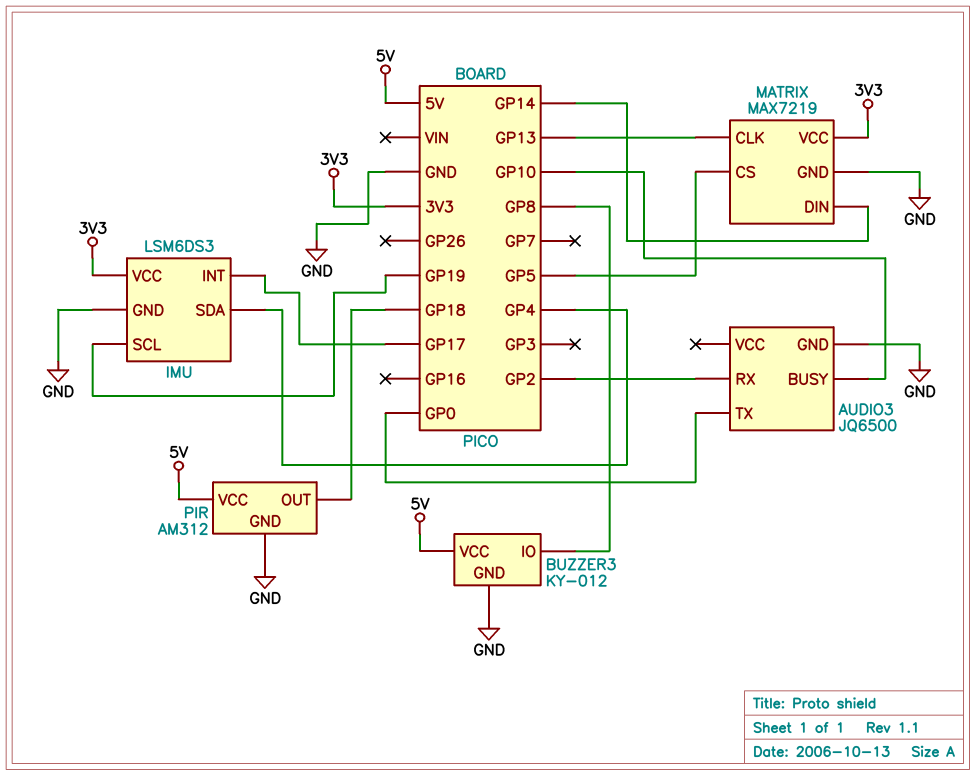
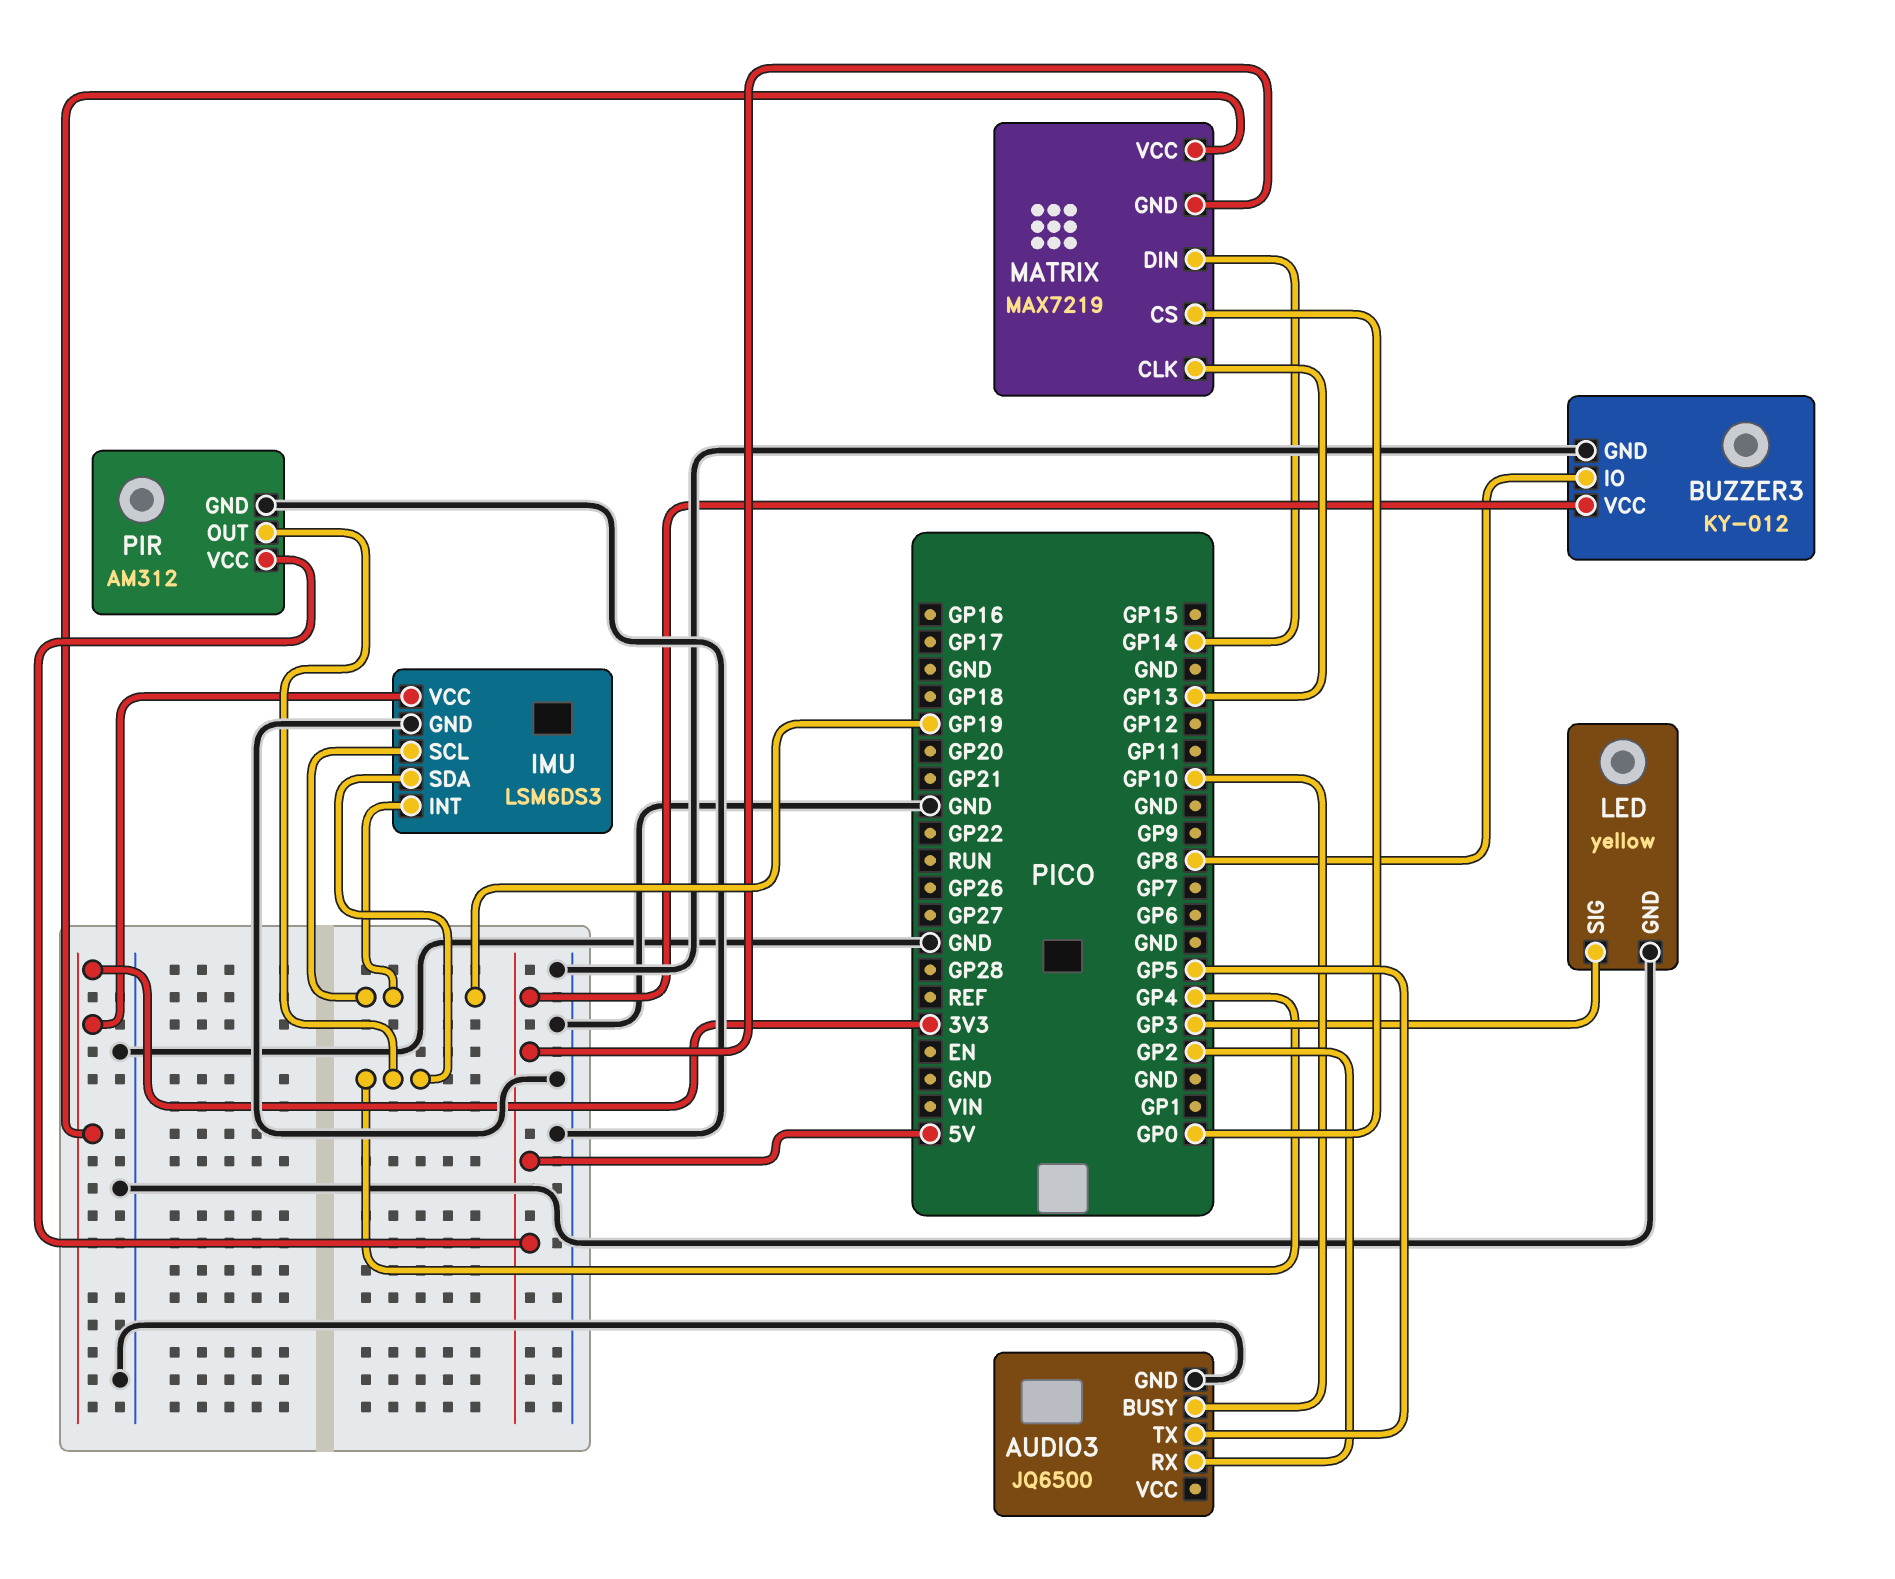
AUDIO3 pin TX: GP0 -> GP5
IMU pin INT: GP17 -> GP19
LED: none -> yellow
LED pin GND: none -> GND
LED pin SIG: none -> GP3
MATRIX pin CS: GP5 -> GP0
MATRIX pin GND: GND -> 5V
PIR pin OUT: GP18 -> GP4

